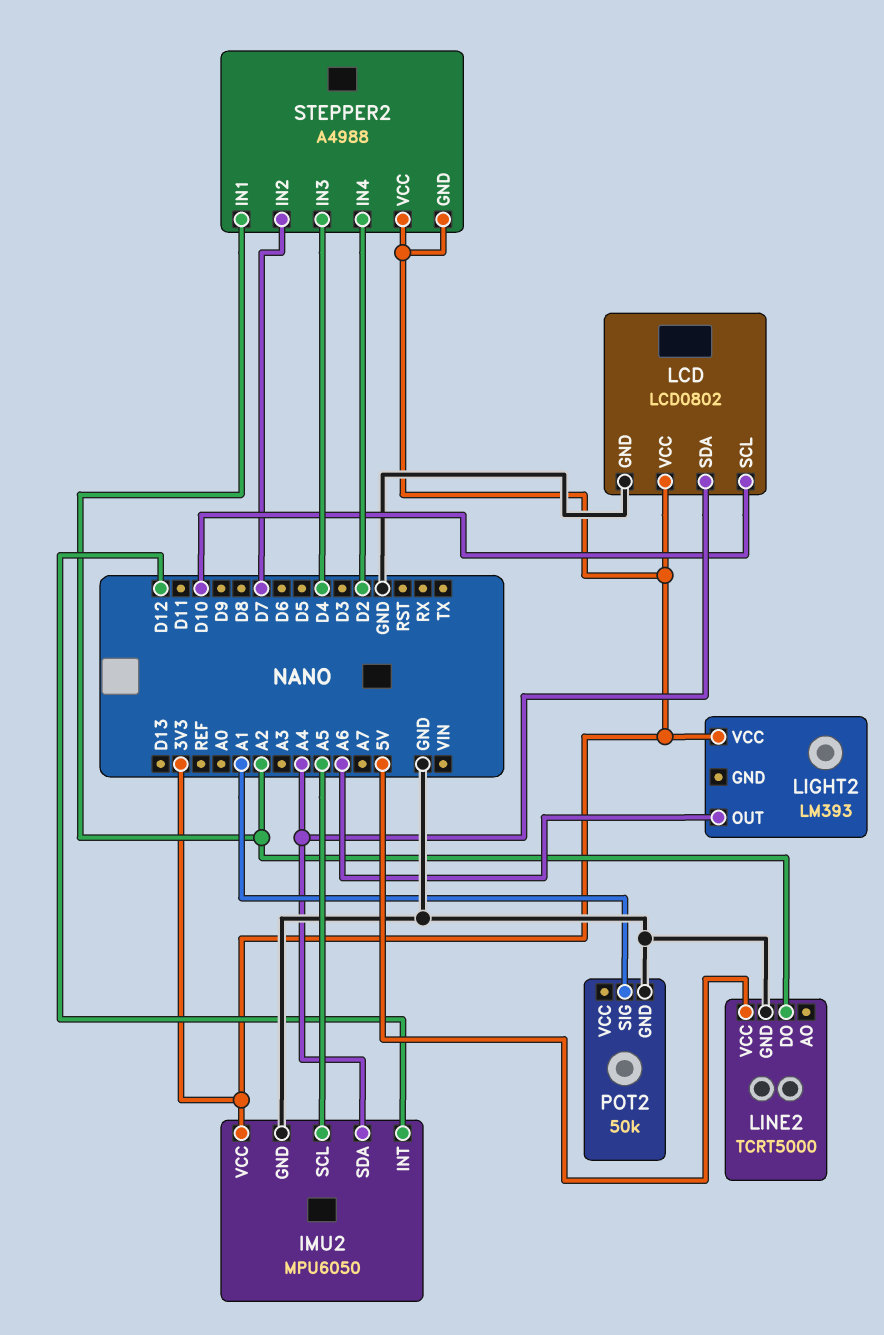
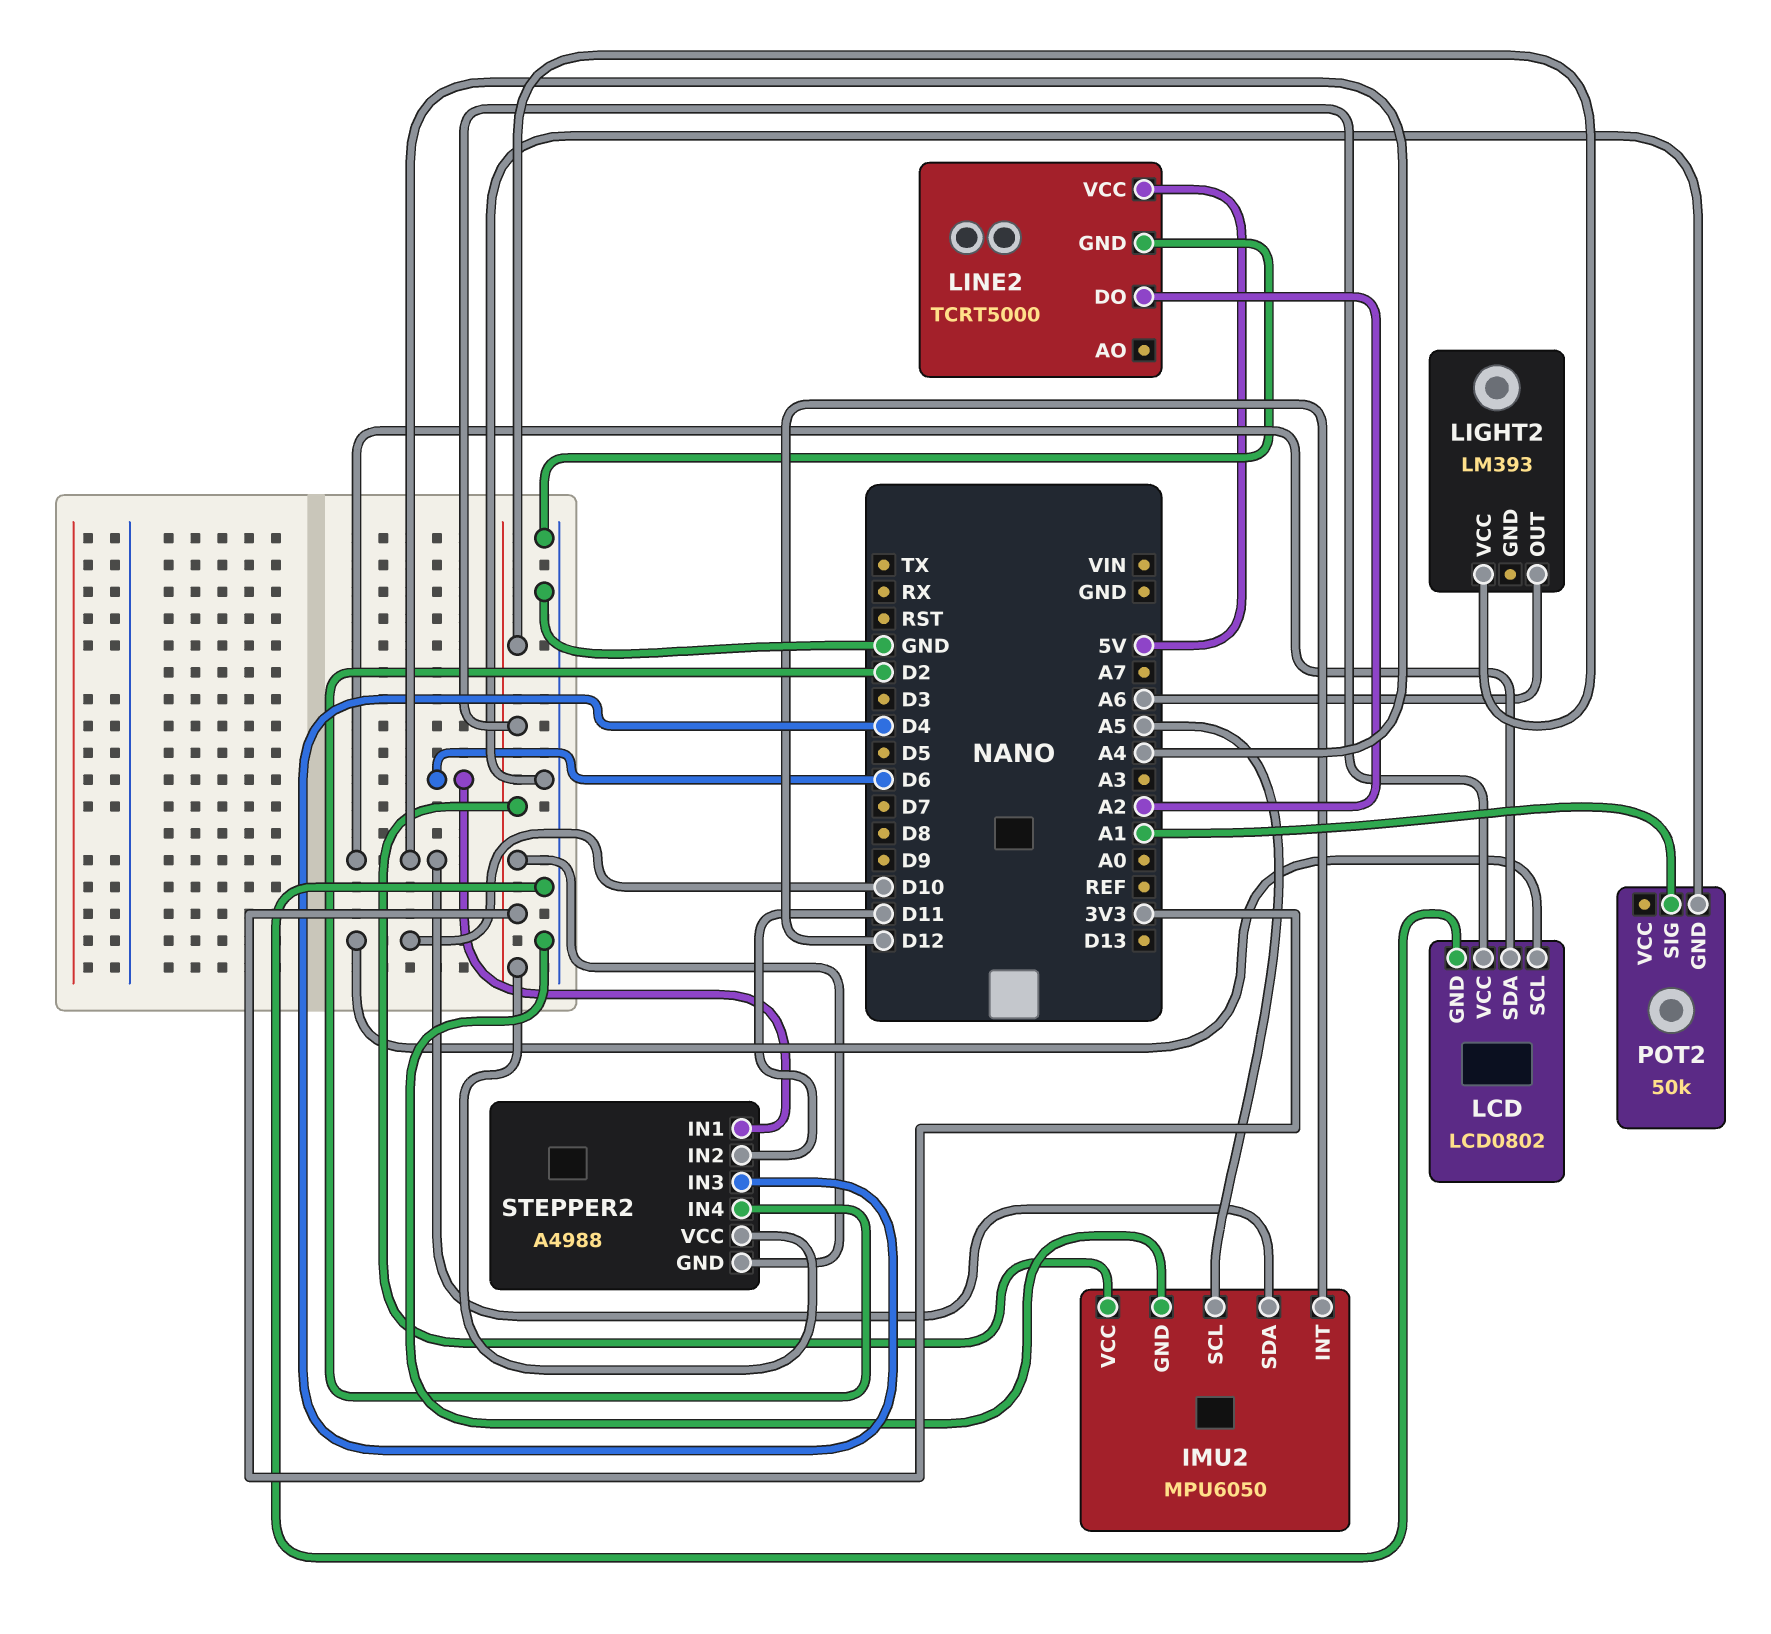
STEPPER2 pin IN1: A2 -> D6
STEPPER2 pin IN2: D7 -> D11

